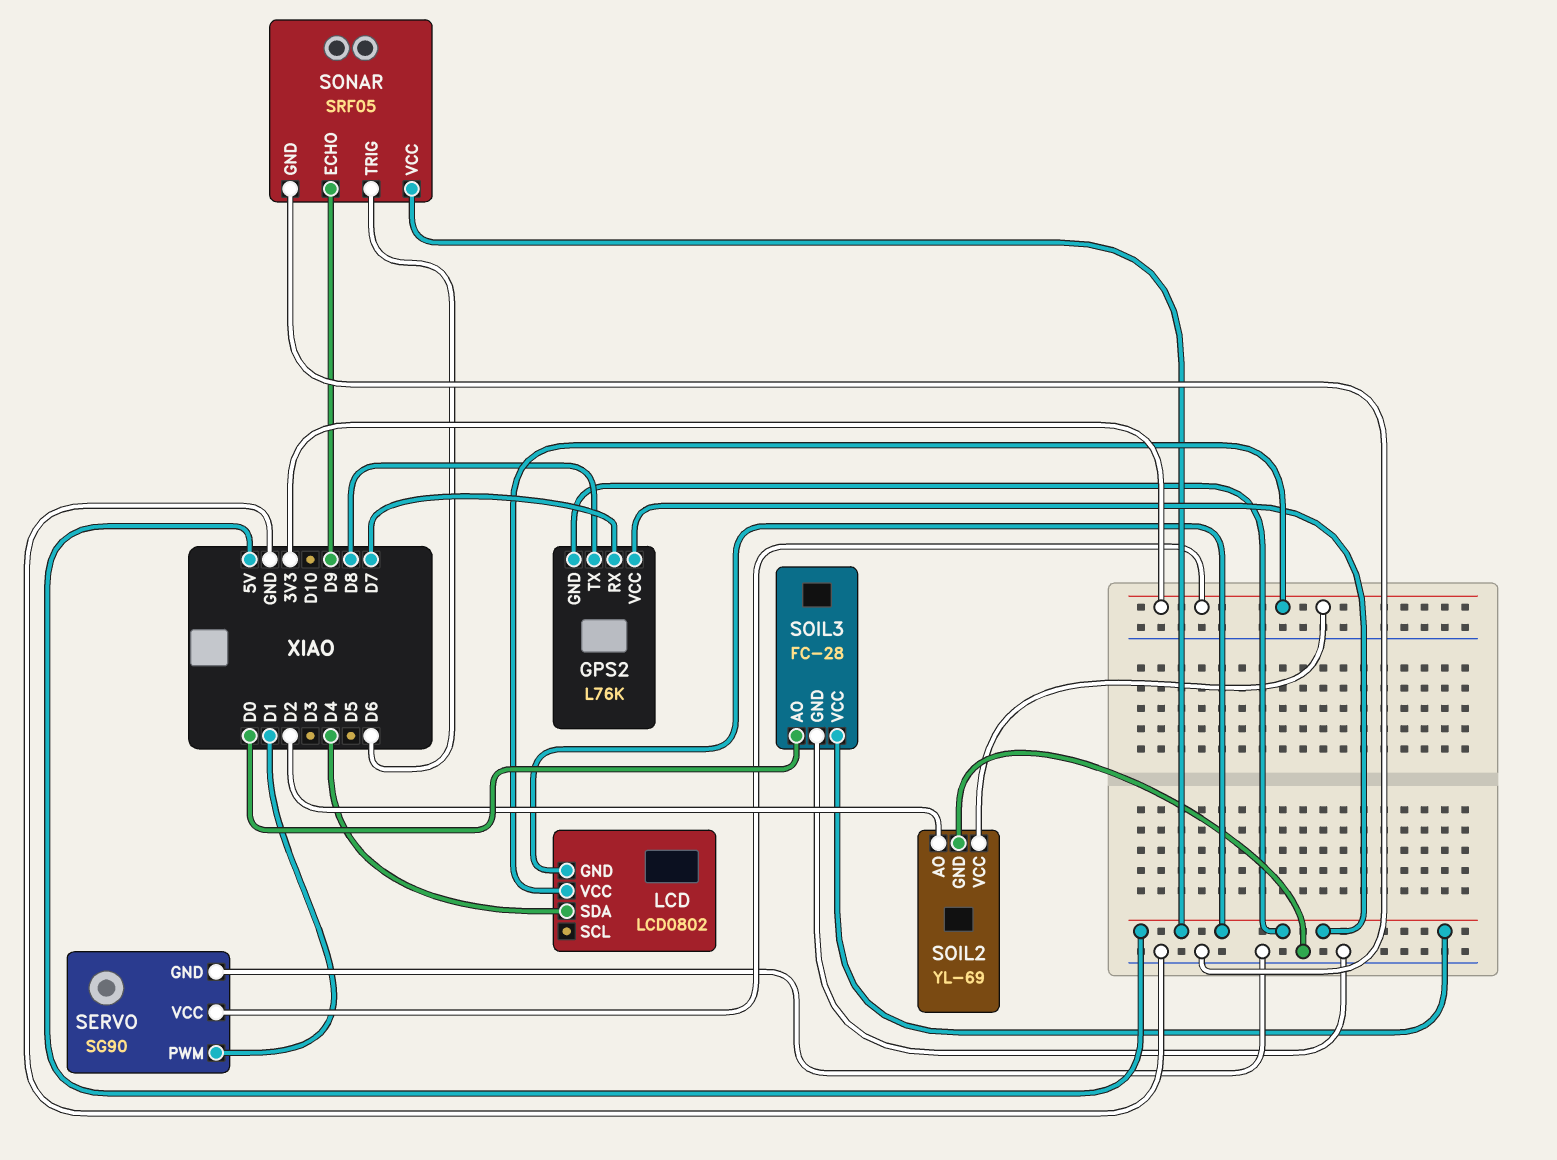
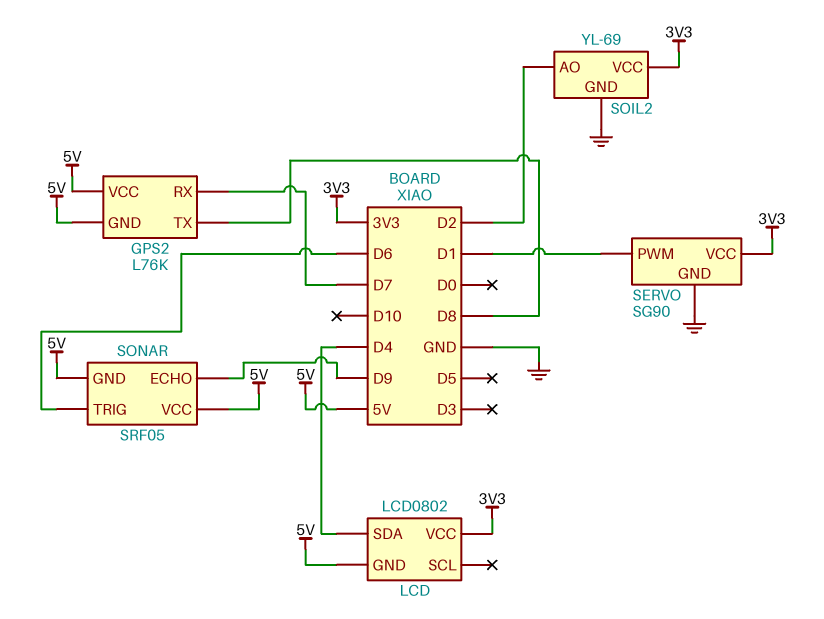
SOIL3: FC-28 -> none
SOIL3 pin AO: D0 -> none
SOIL3 pin GND: GND -> none
SOIL3 pin VCC: 5V -> none
SONAR pin GND: GND -> 5V

